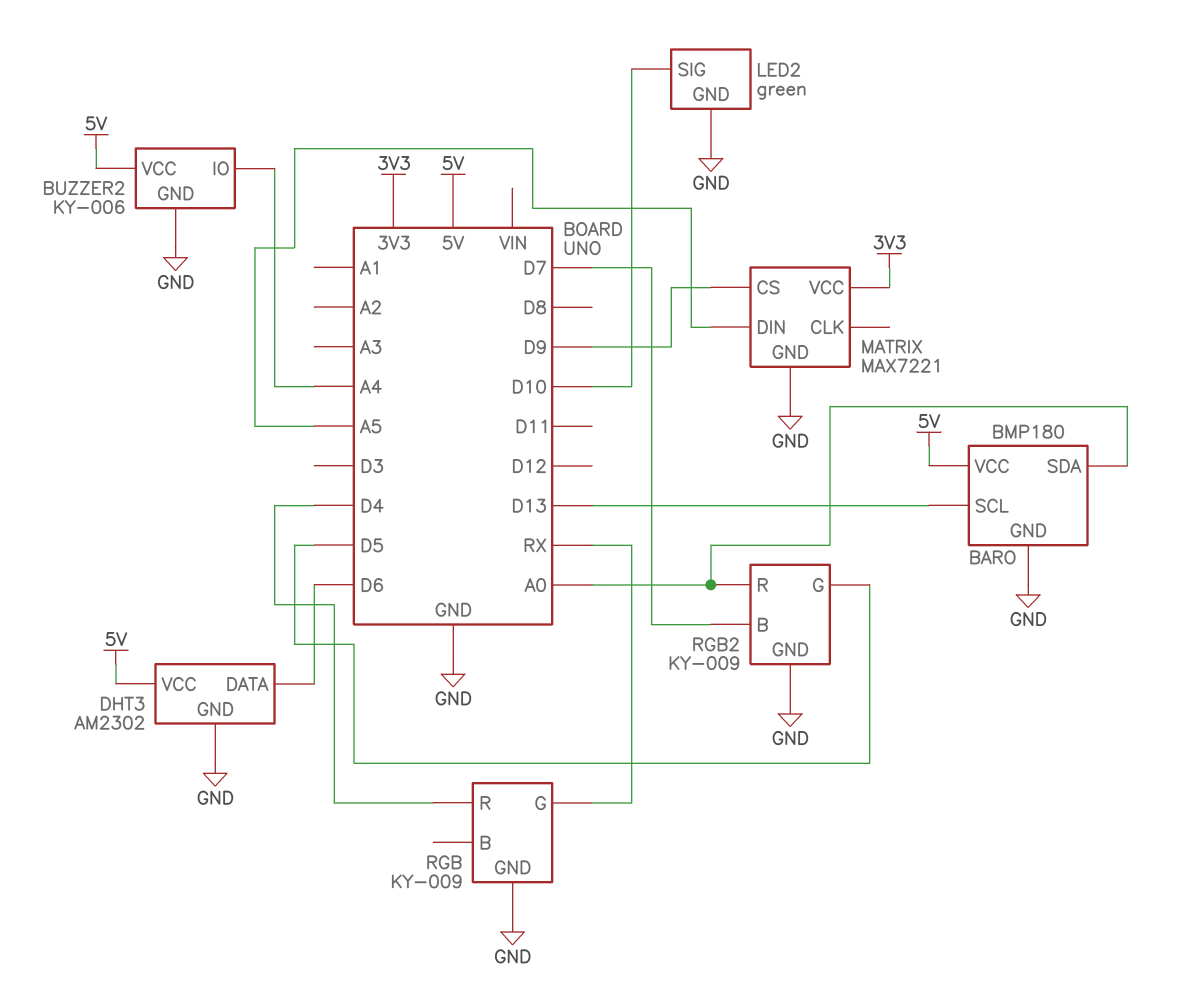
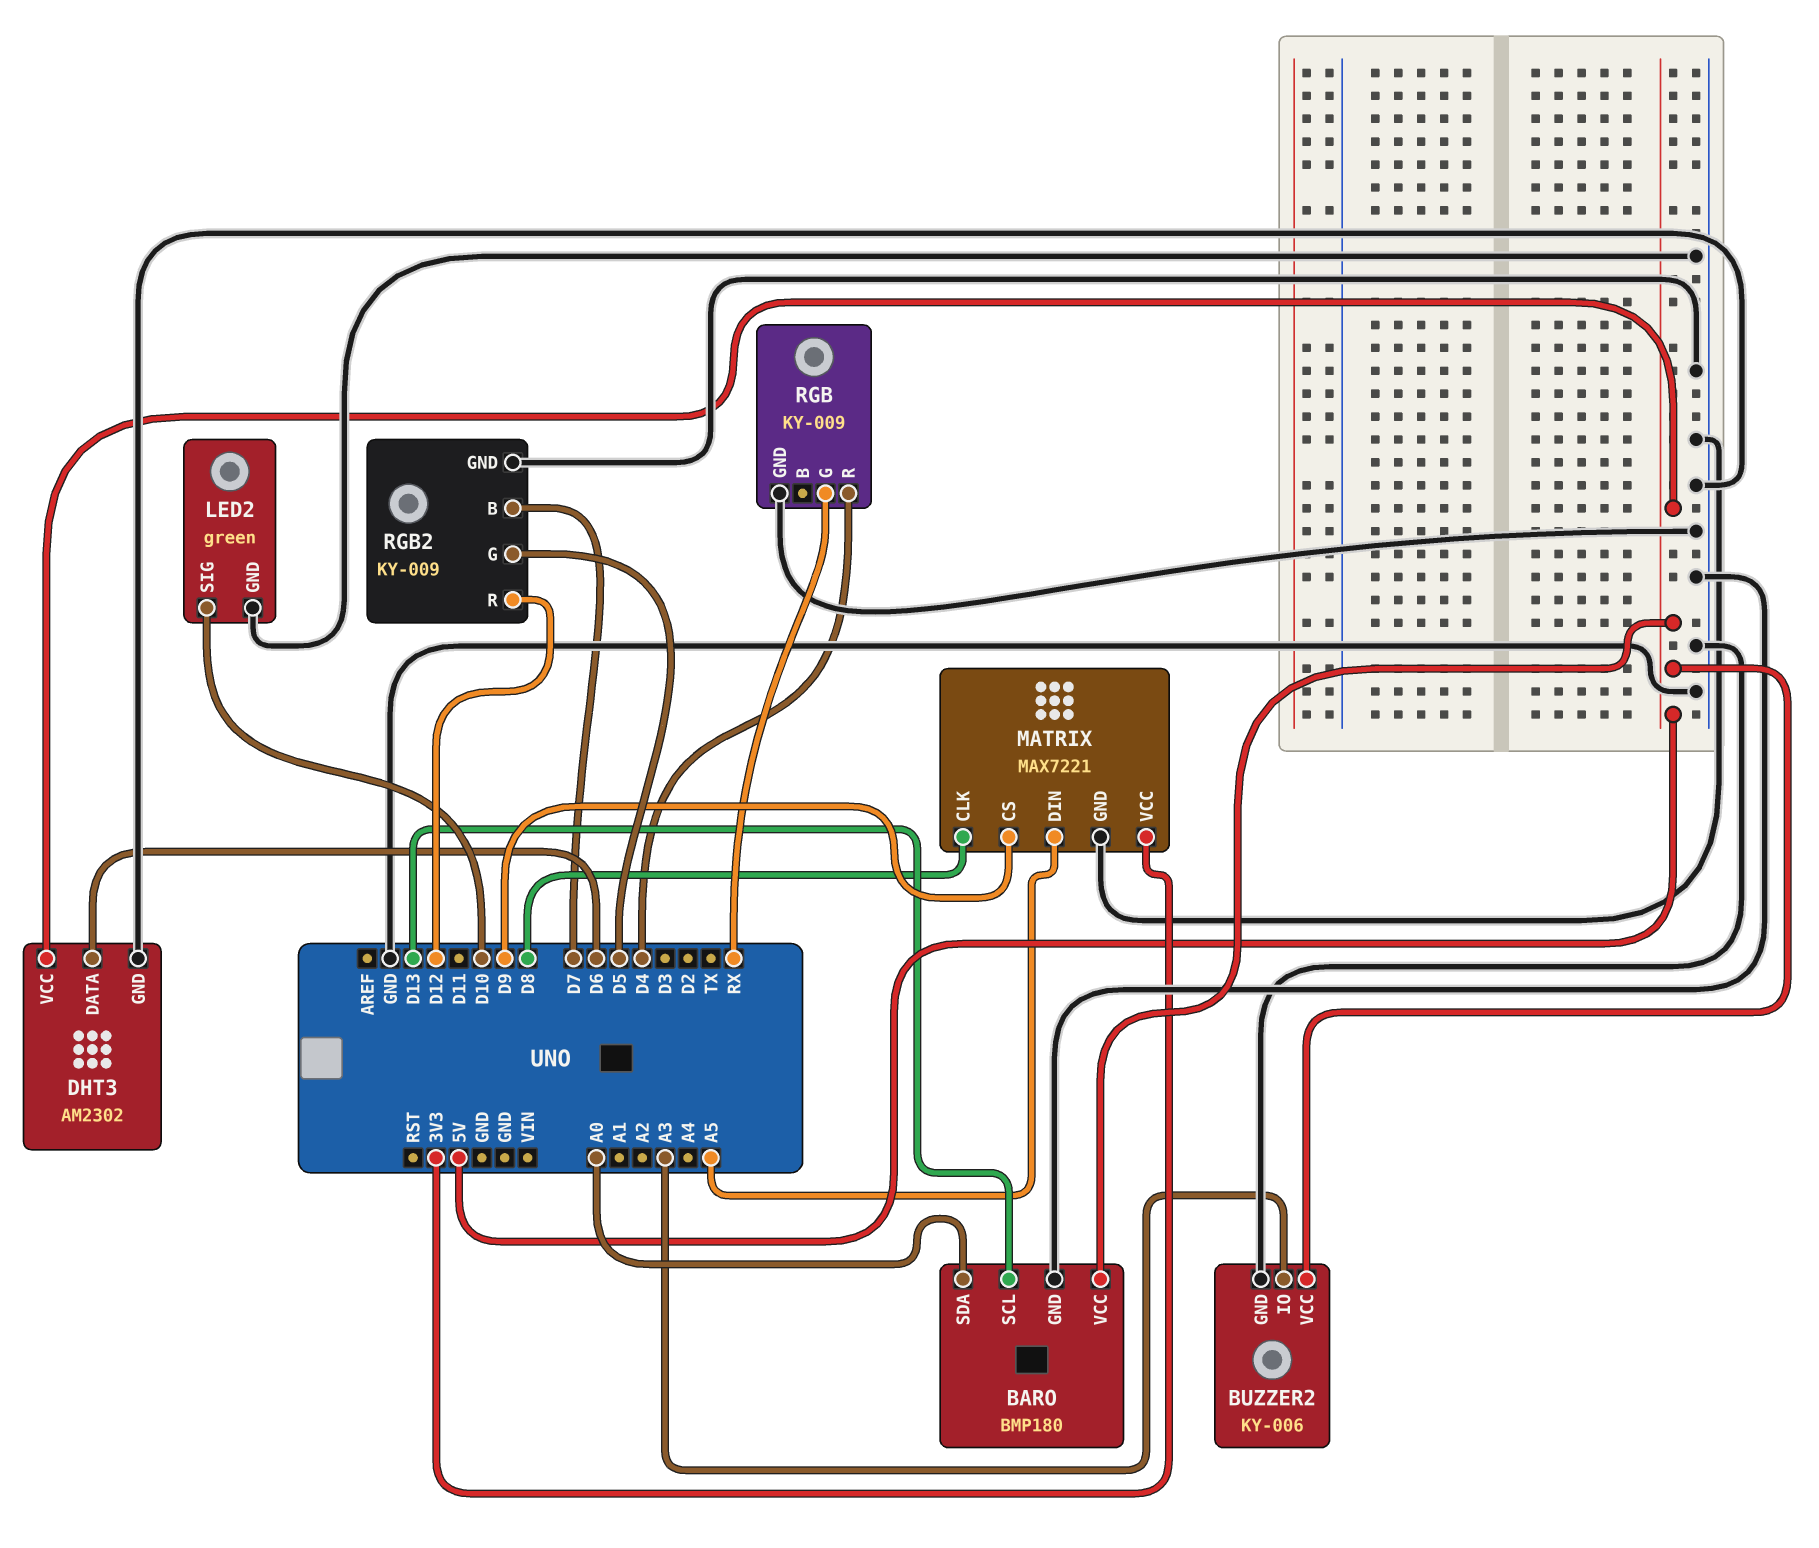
BUZZER2 pin IO: A4 -> A3
MATRIX pin CLK: none -> D8
RGB2 pin R: A0 -> D12

